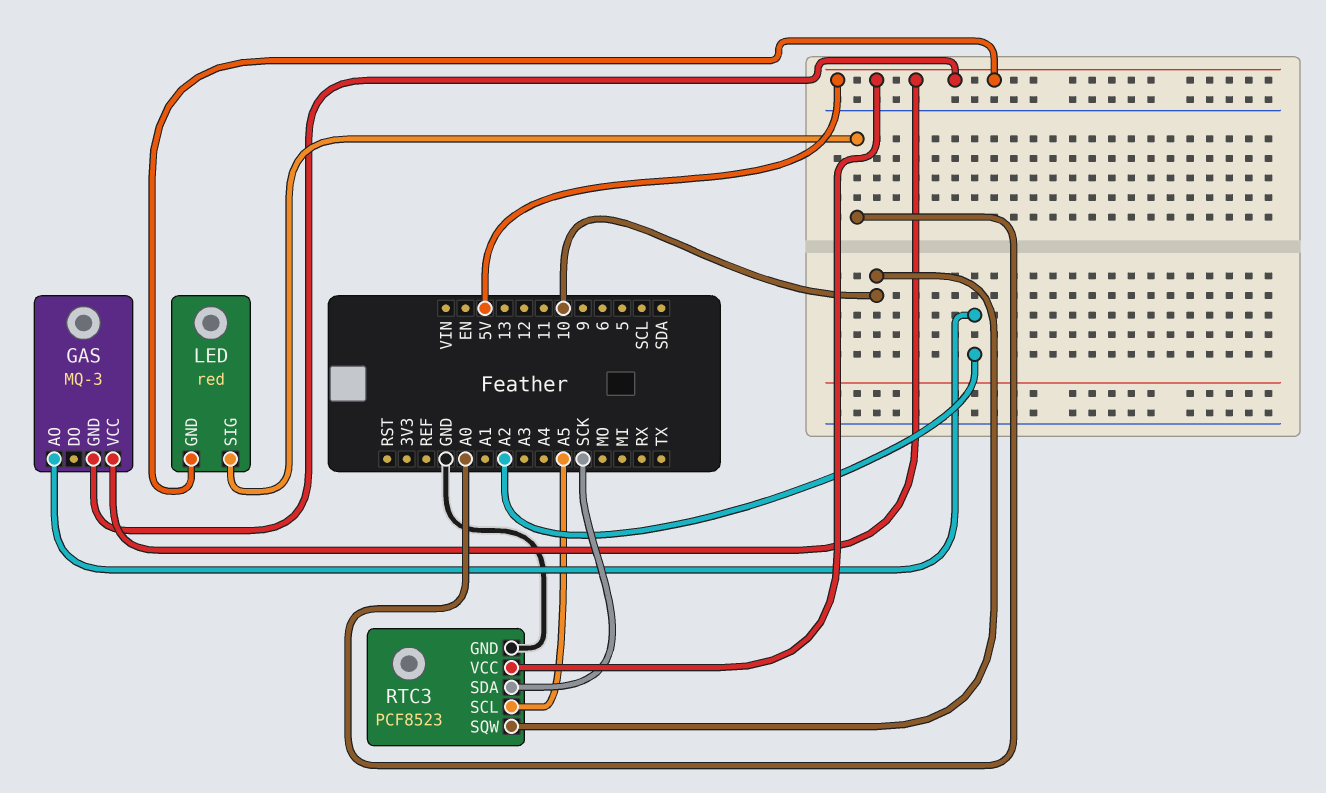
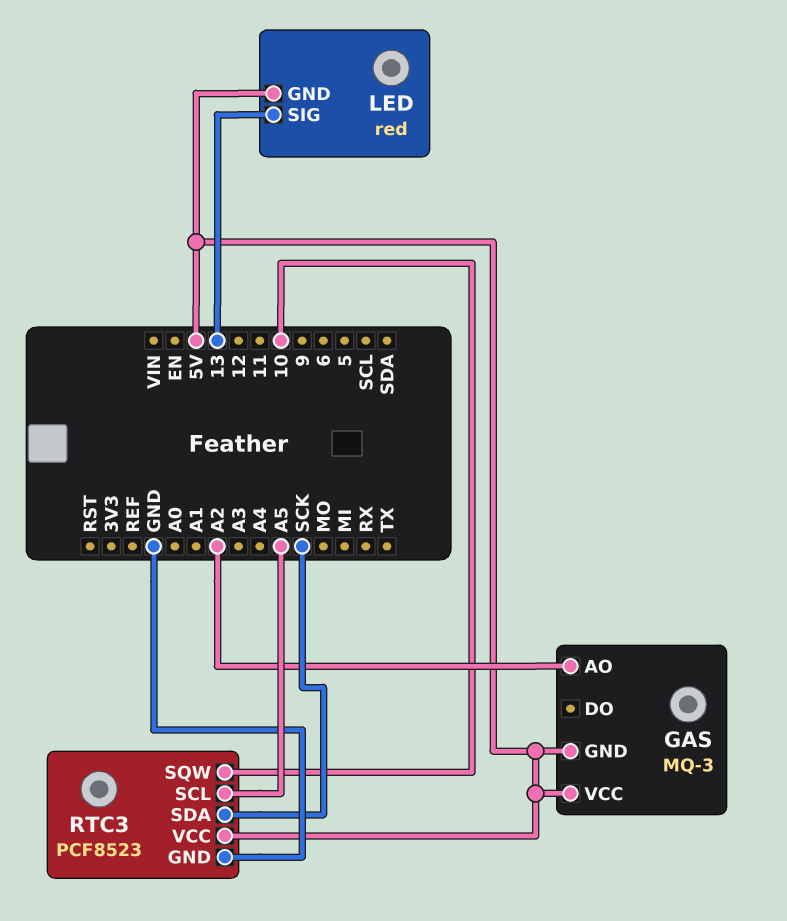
LED pin SIG: A0 -> 13

